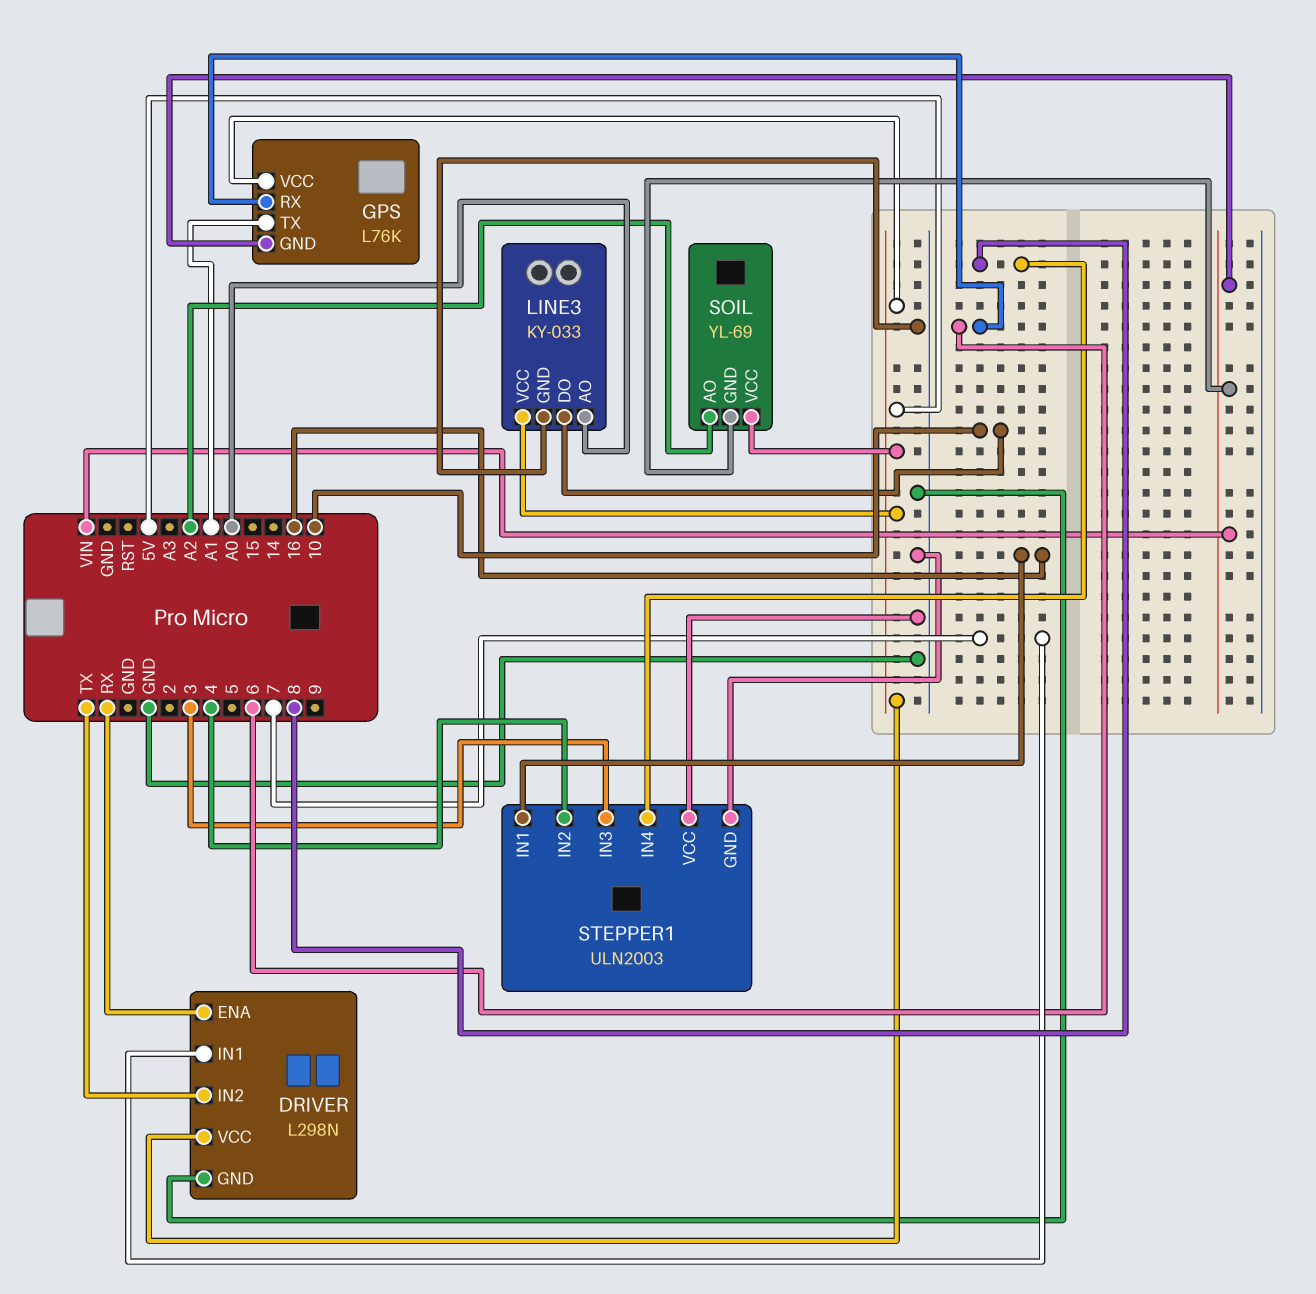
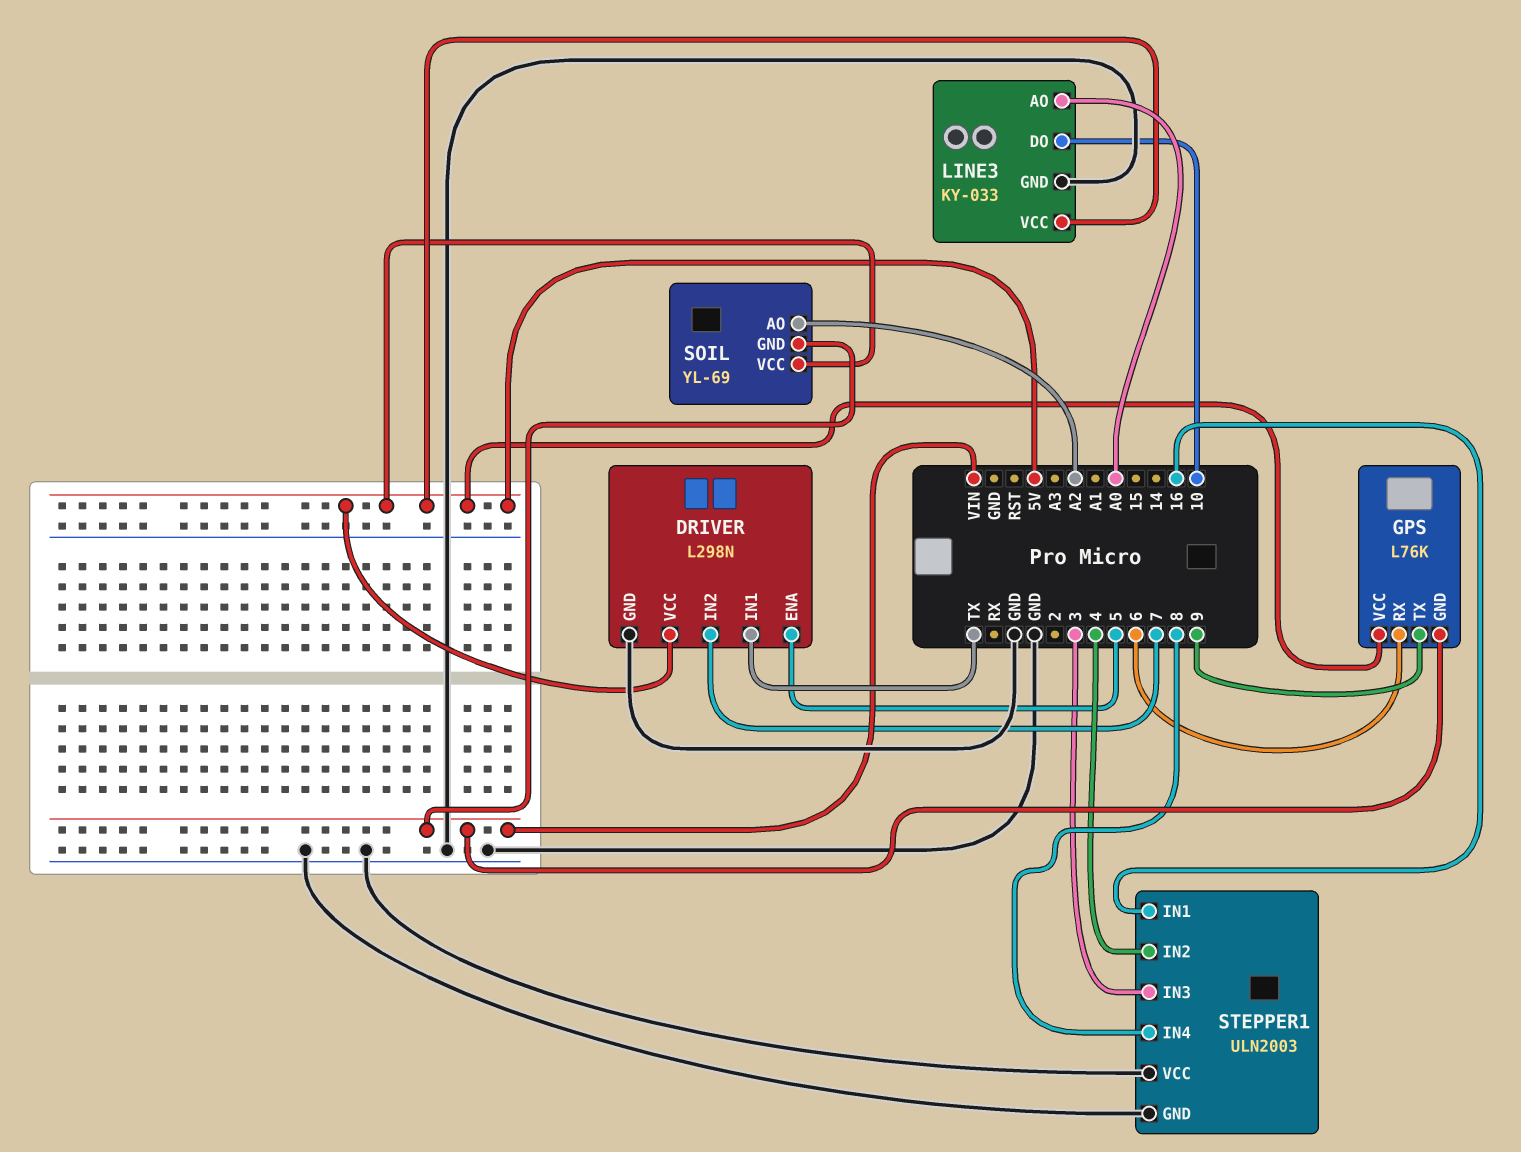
DRIVER pin ENA: RX -> 5
DRIVER pin IN1: 7 -> TX
DRIVER pin IN2: TX -> 7
GPS pin TX: A1 -> 9

